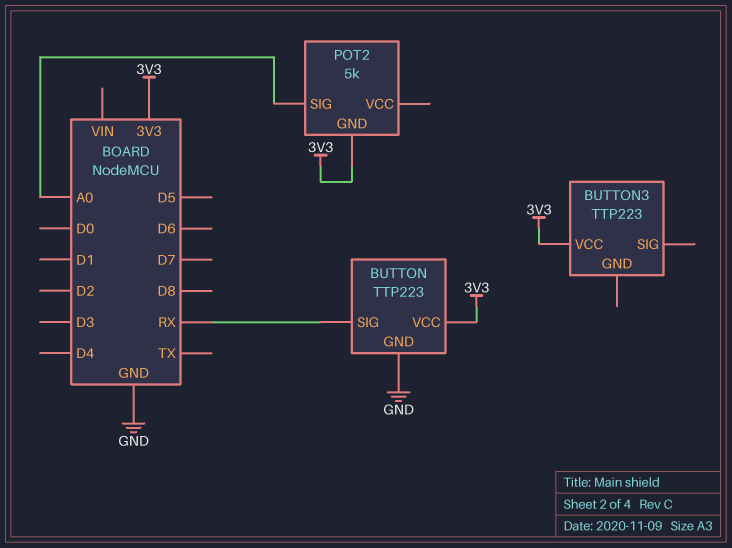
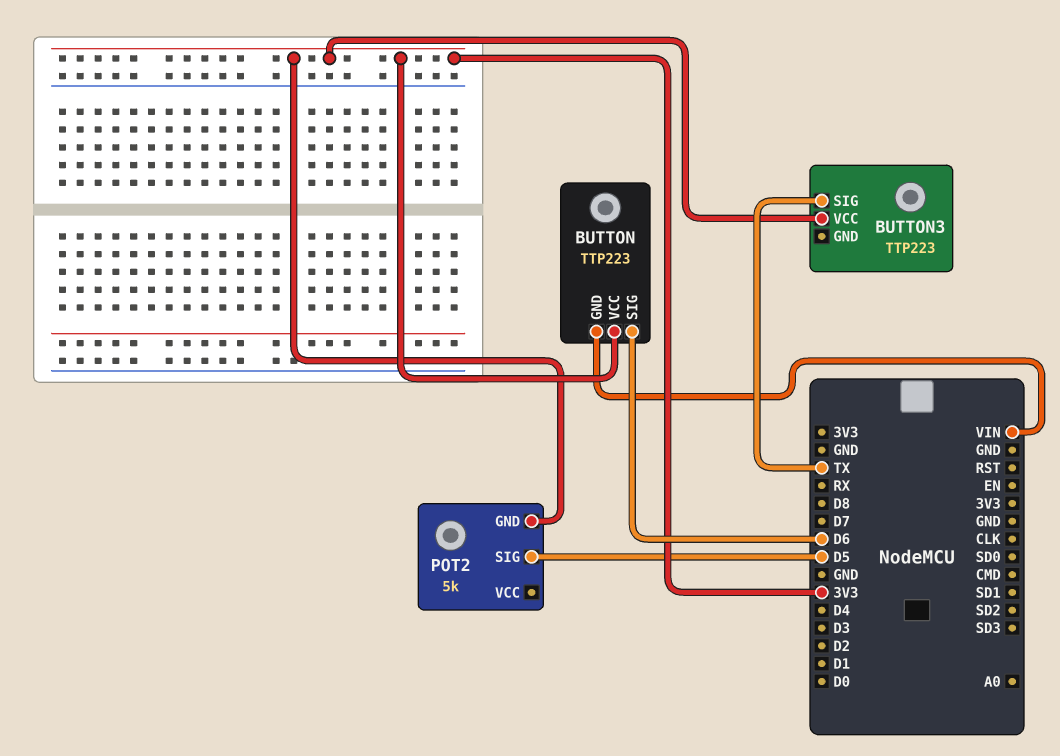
BUTTON pin GND: GND -> VIN
BUTTON pin SIG: RX -> D6
BUTTON3 pin SIG: none -> TX
POT2 pin SIG: A0 -> D5

